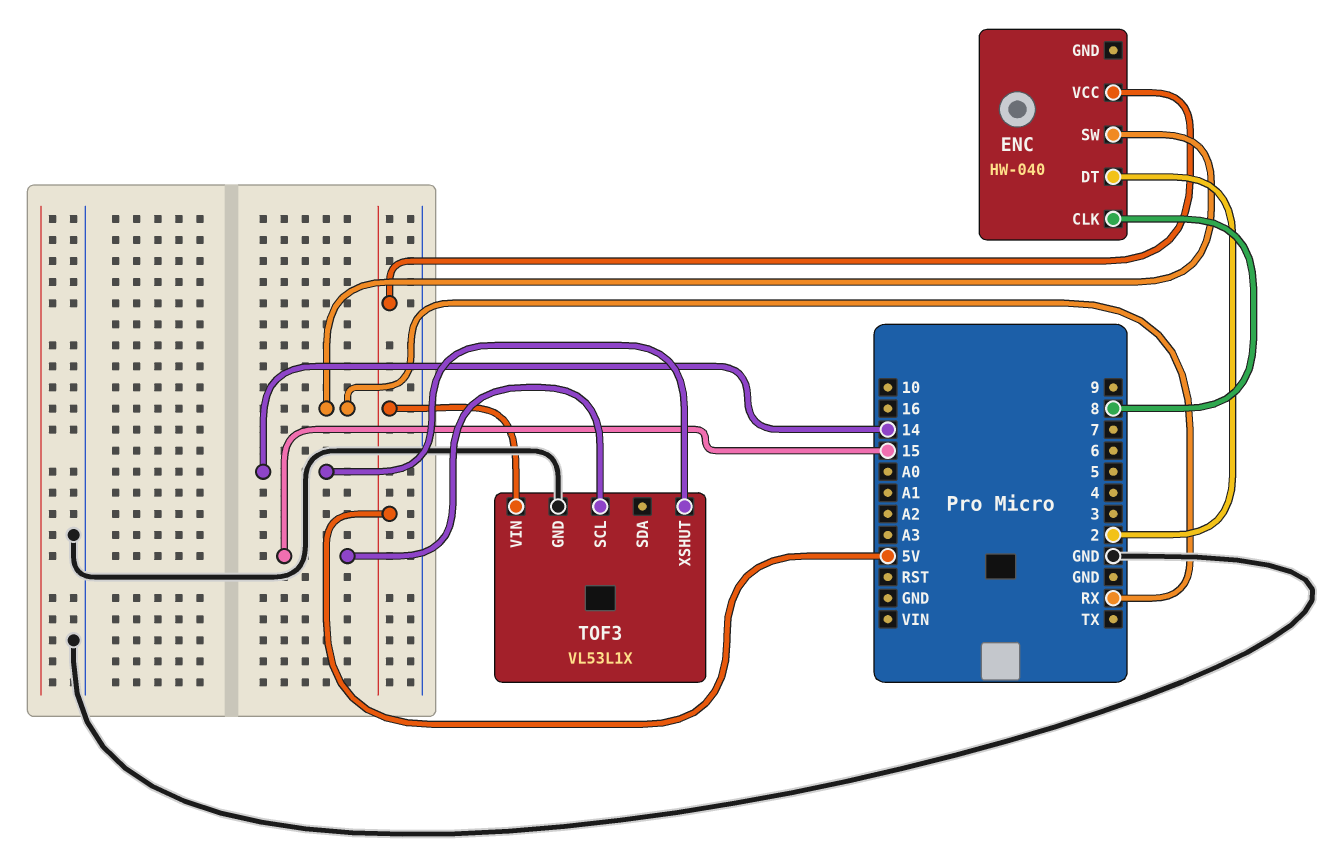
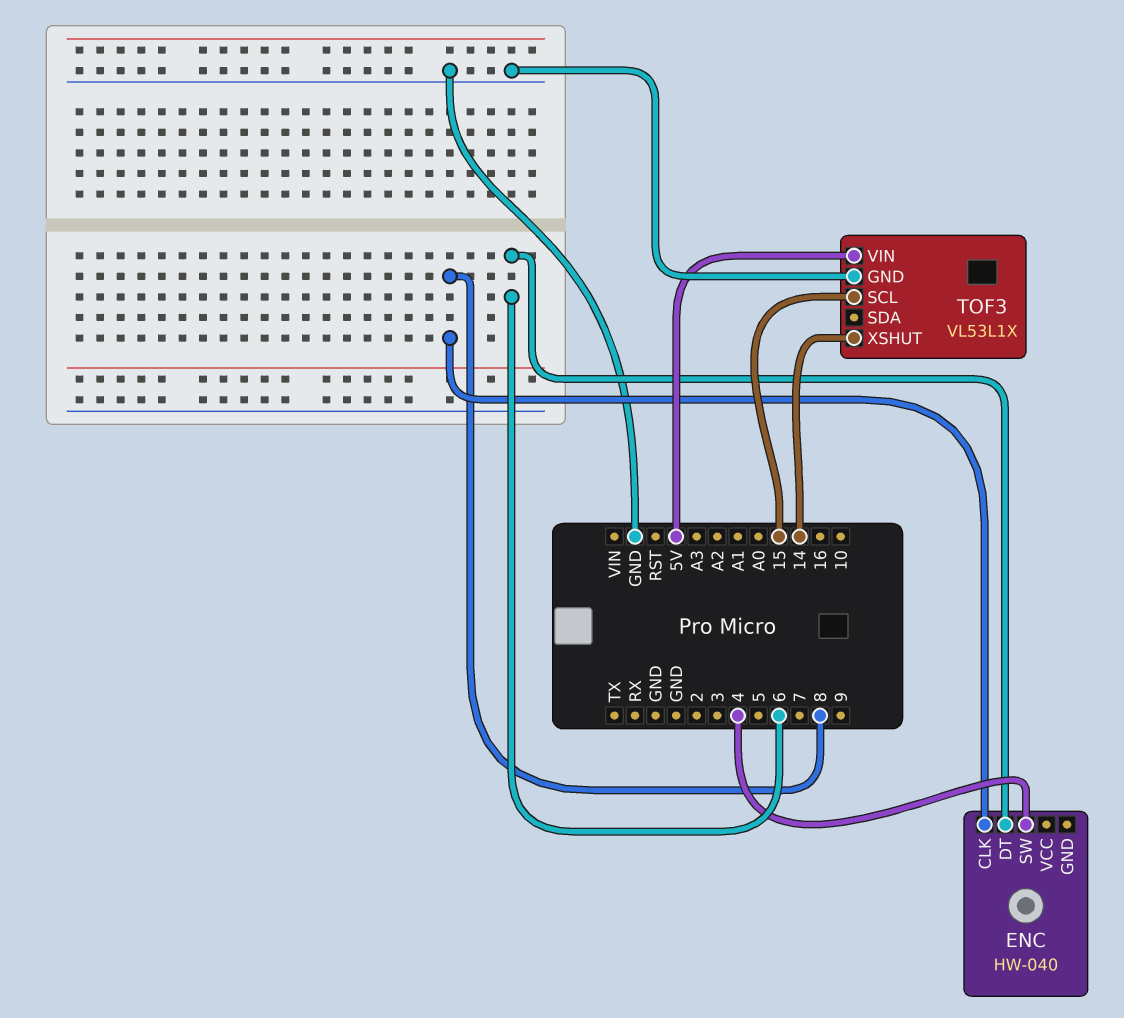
ENC pin DT: 2 -> 6
ENC pin SW: RX -> 4
ENC pin VCC: 5V -> none

